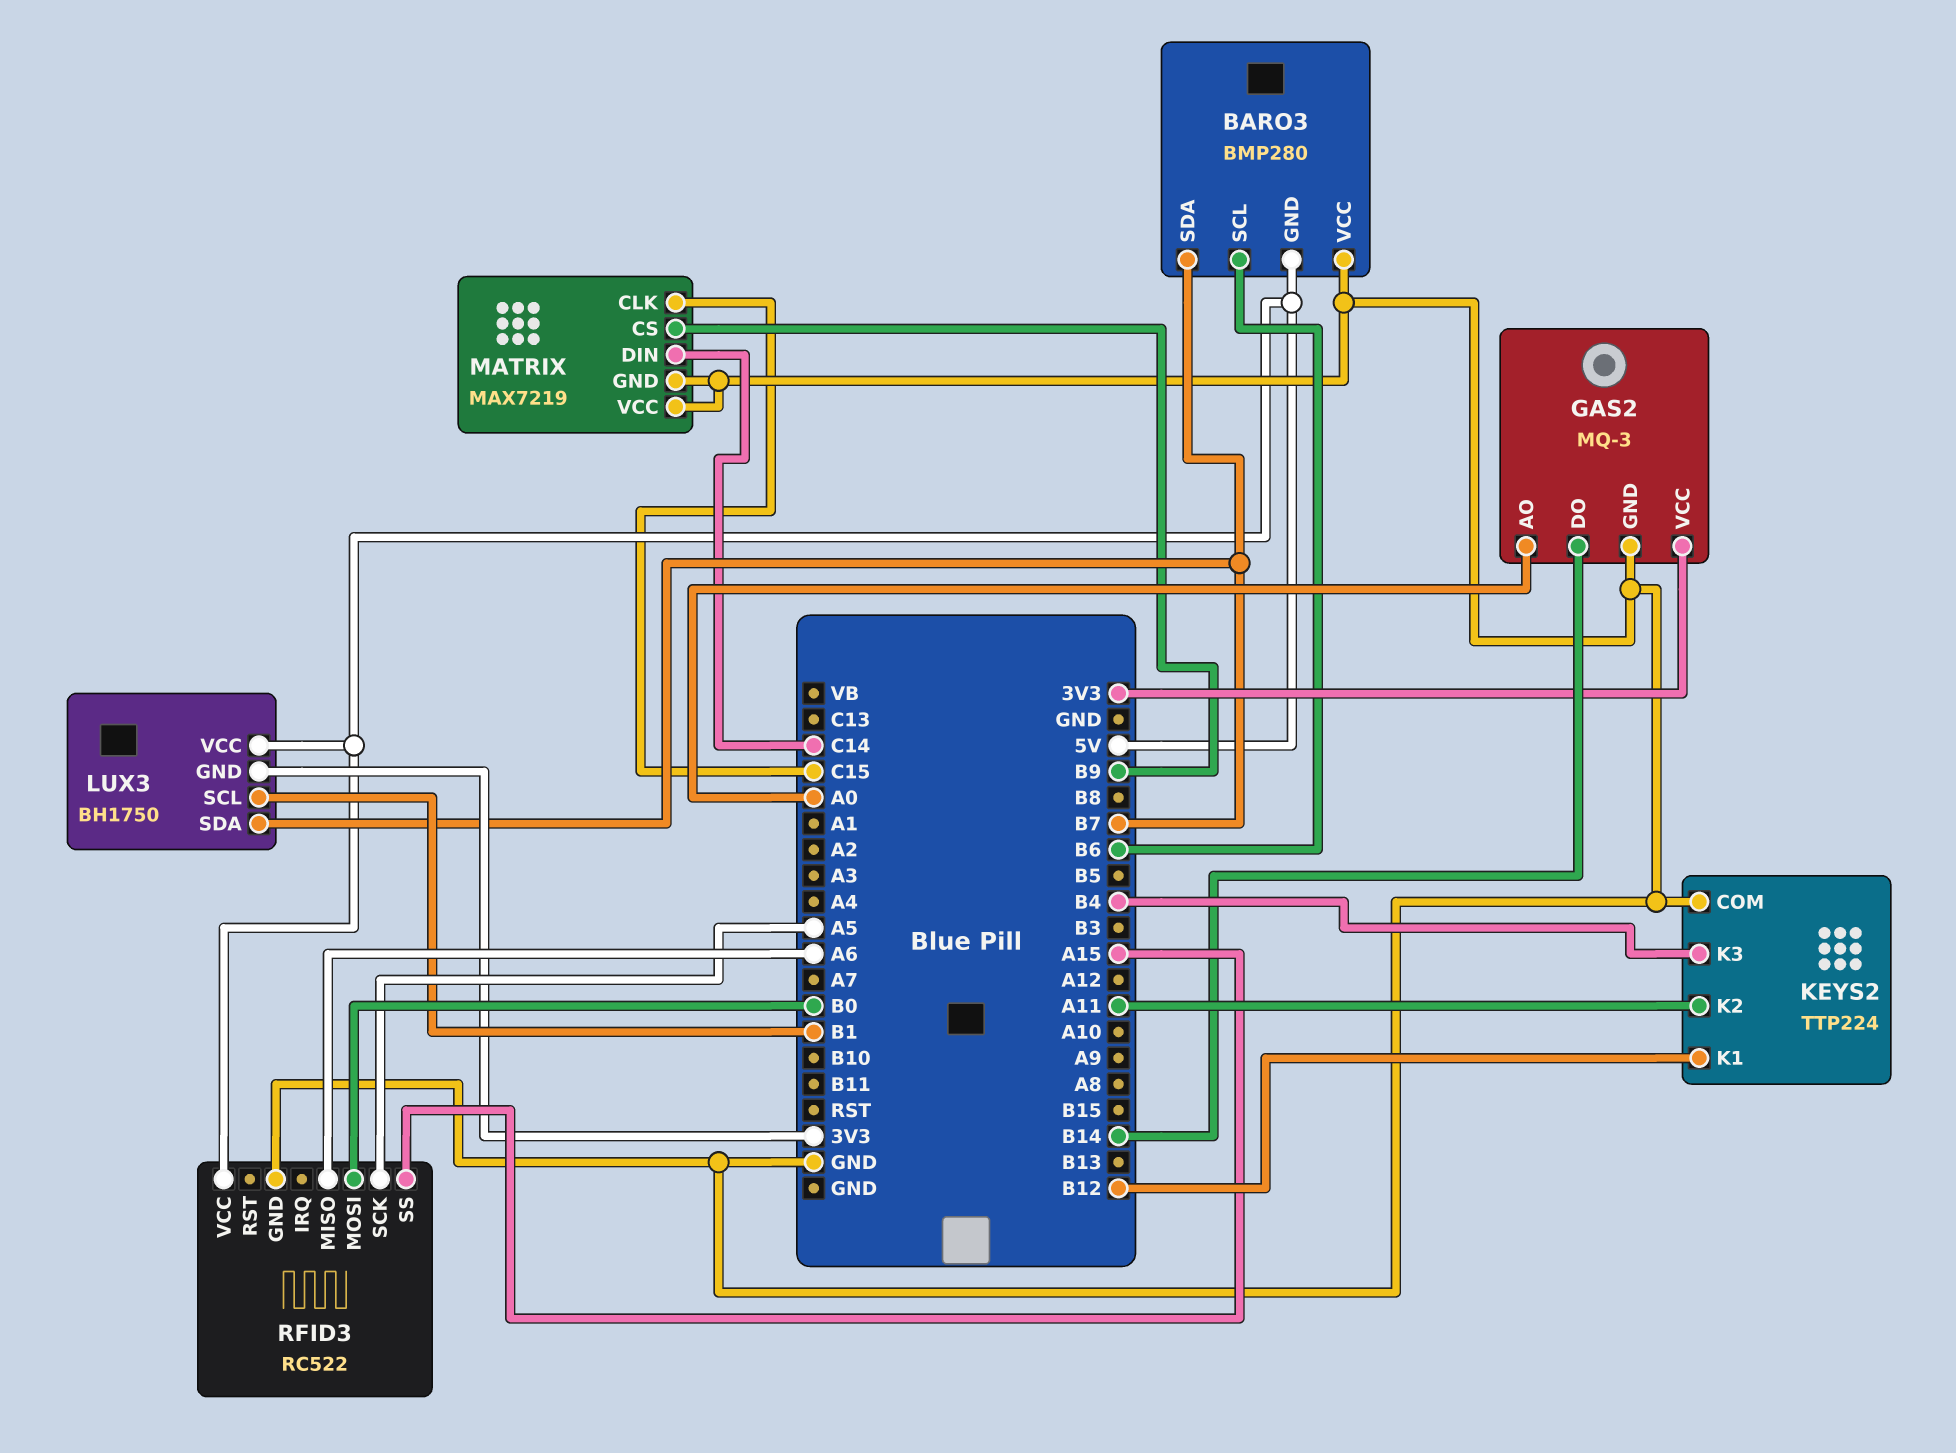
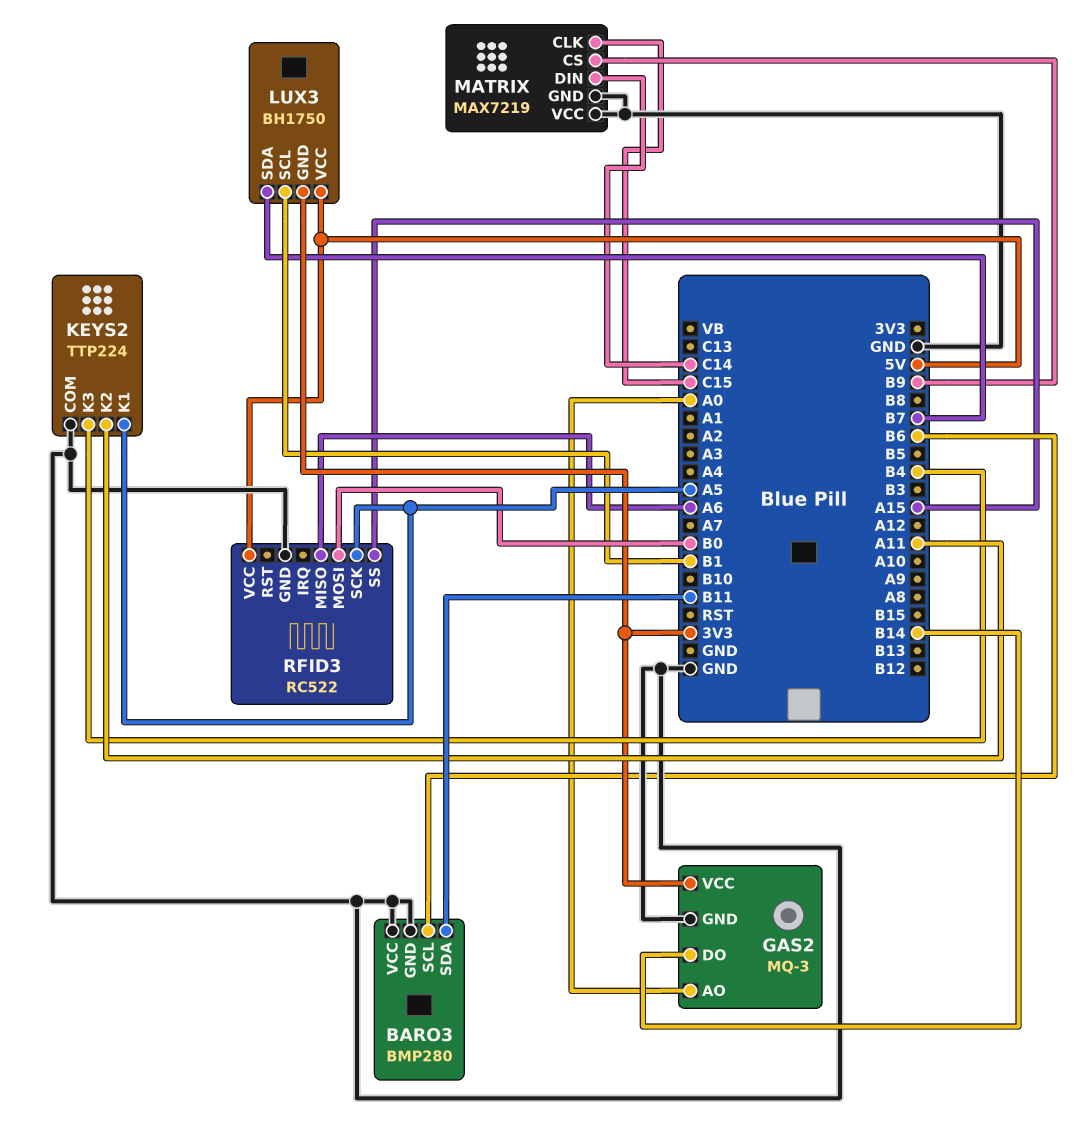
BARO3 pin GND: 5V -> GND
BARO3 pin SDA: B7 -> B11
KEYS2 pin K1: B12 -> A5

